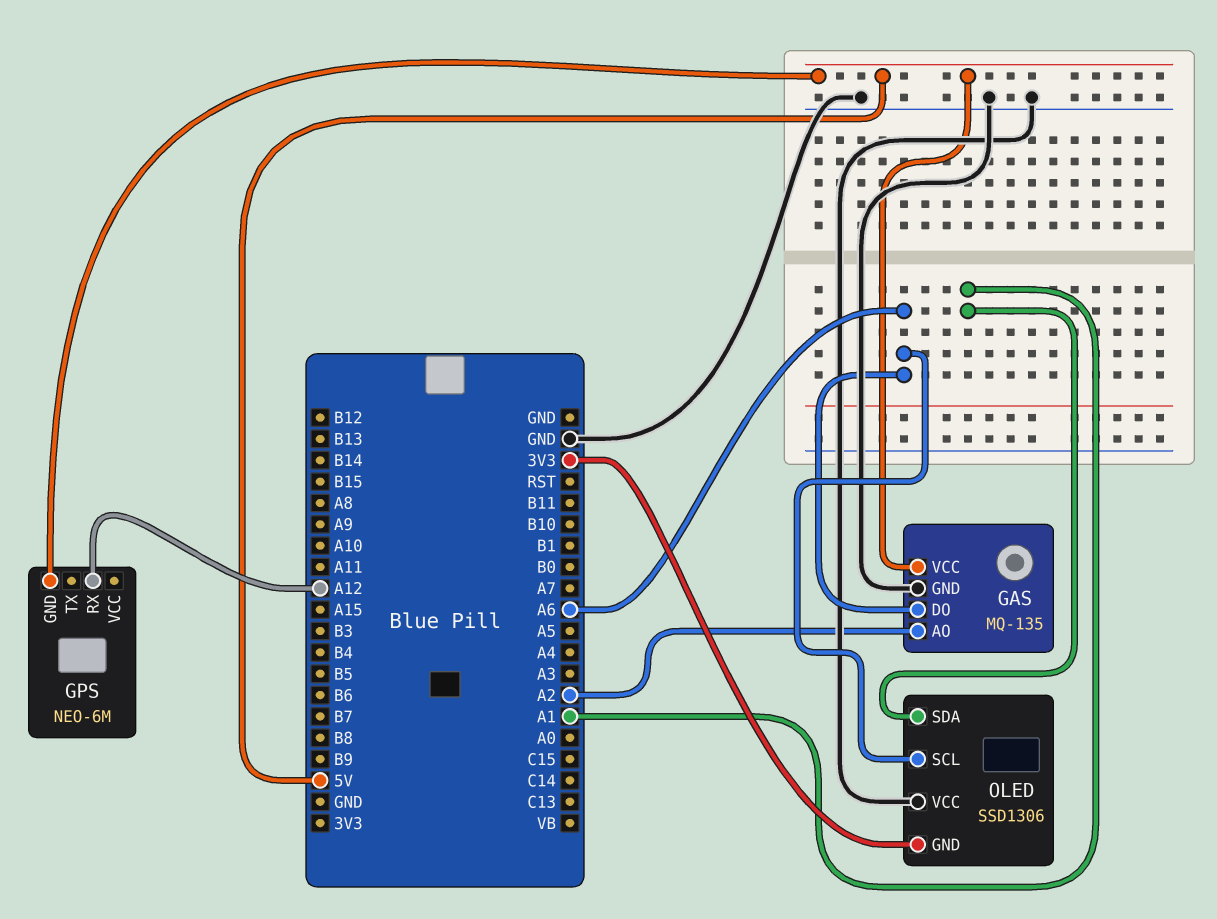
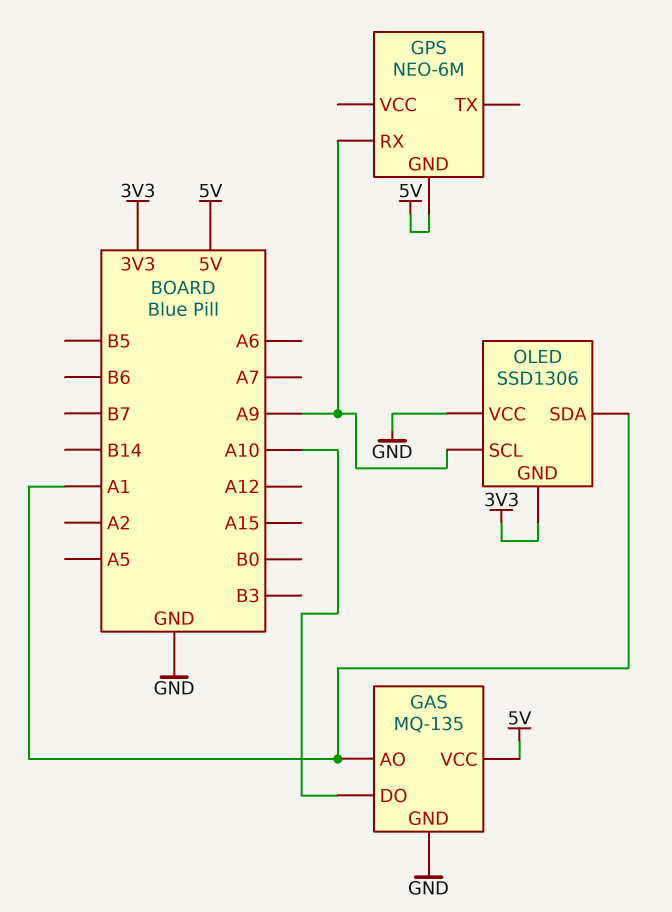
GAS pin AO: A2 -> A1
GAS pin DO: A6 -> A10
GPS pin RX: A12 -> A9
OLED pin SCL: A6 -> A9

